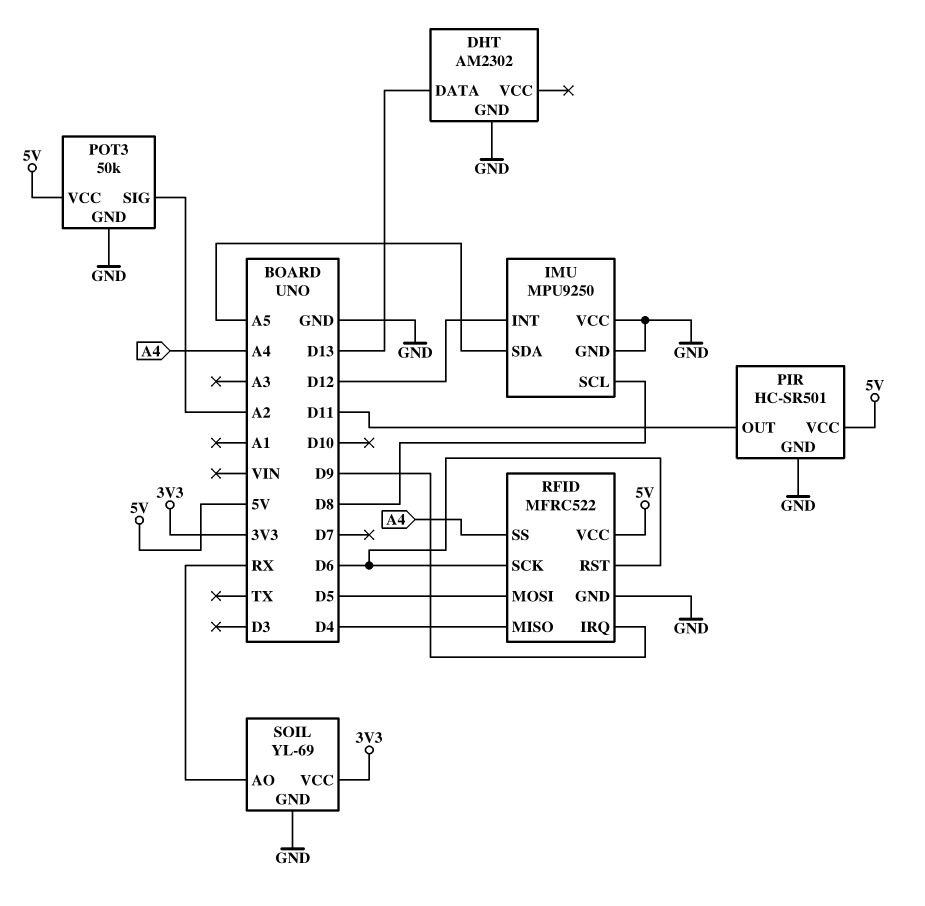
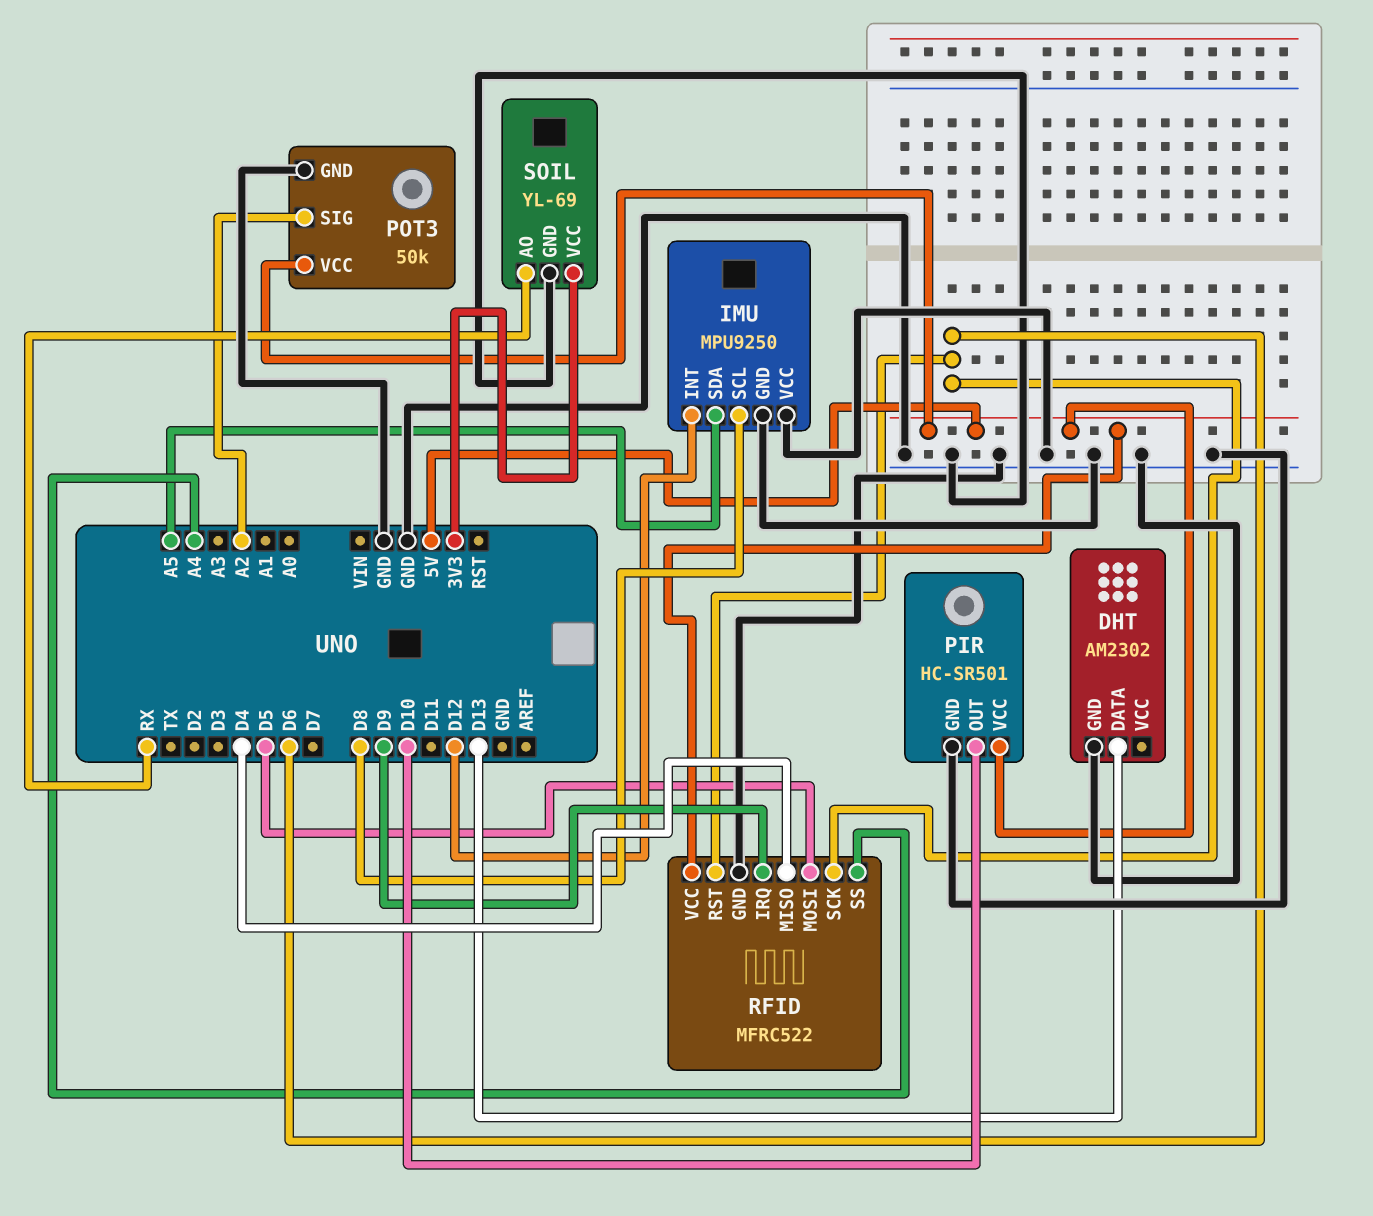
PIR pin OUT: D11 -> D10

